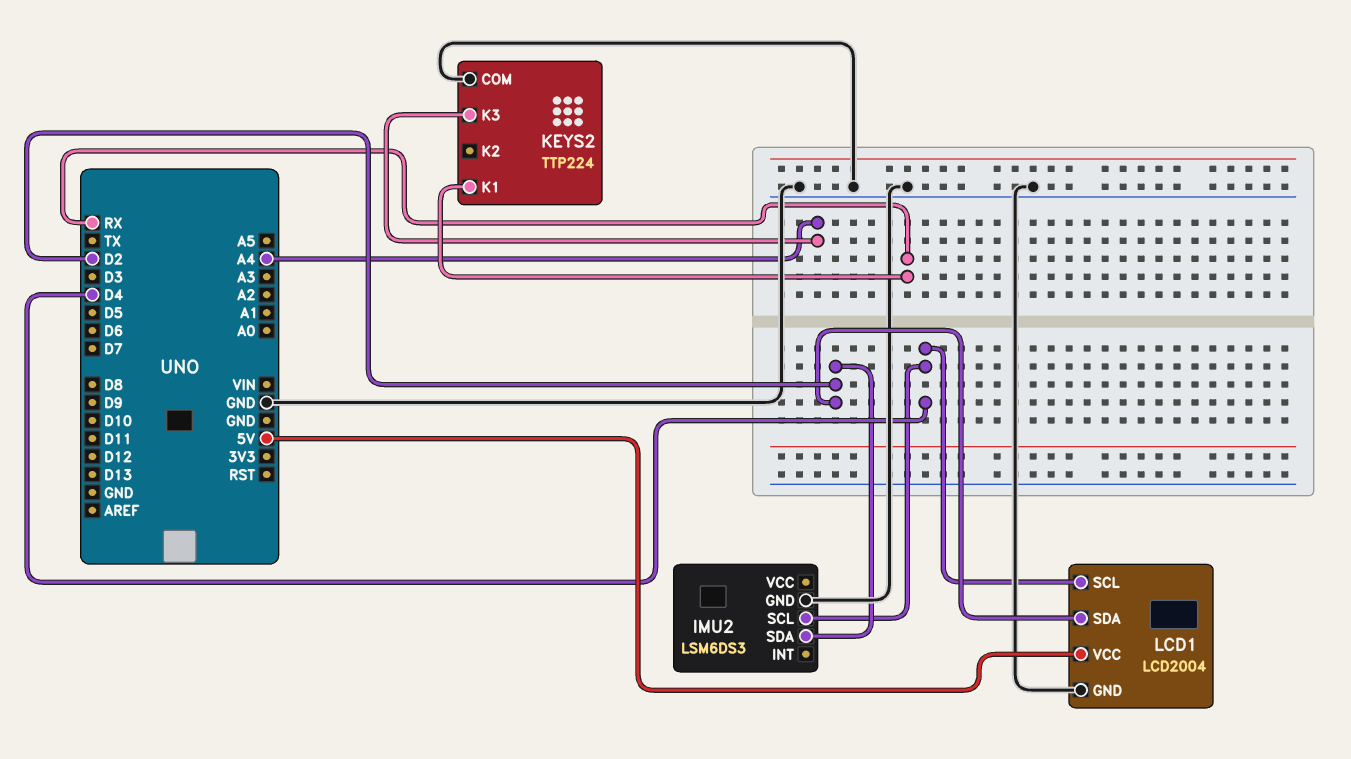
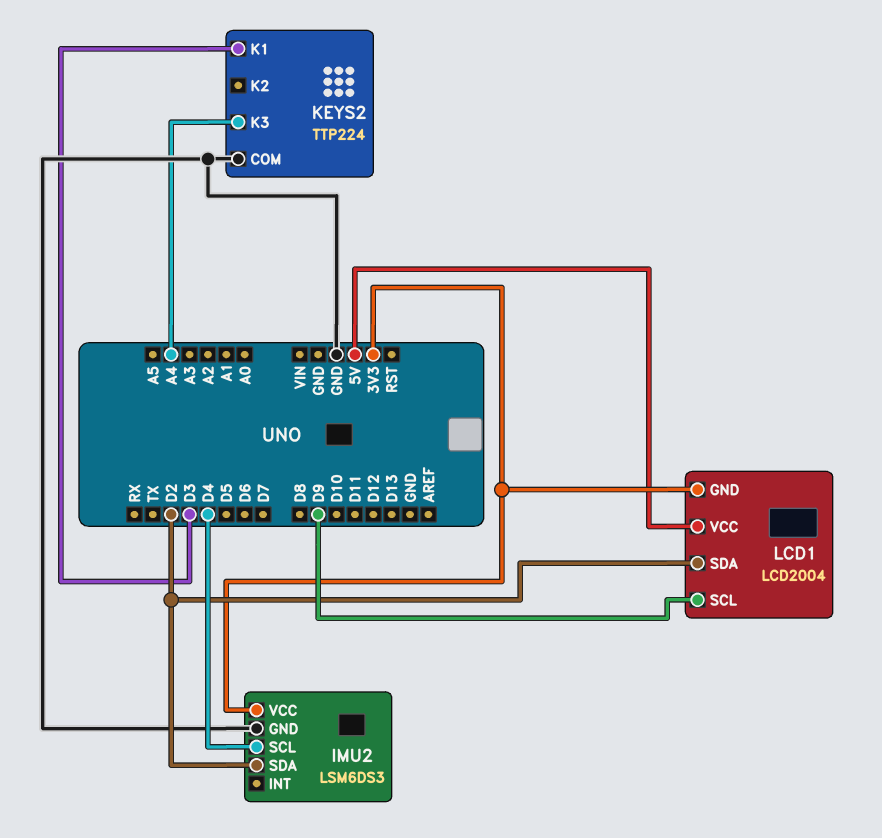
IMU2 pin VCC: none -> 3V3
KEYS2 pin K1: RX -> D3
LCD1 pin GND: GND -> 3V3
LCD1 pin SCL: D4 -> D9

